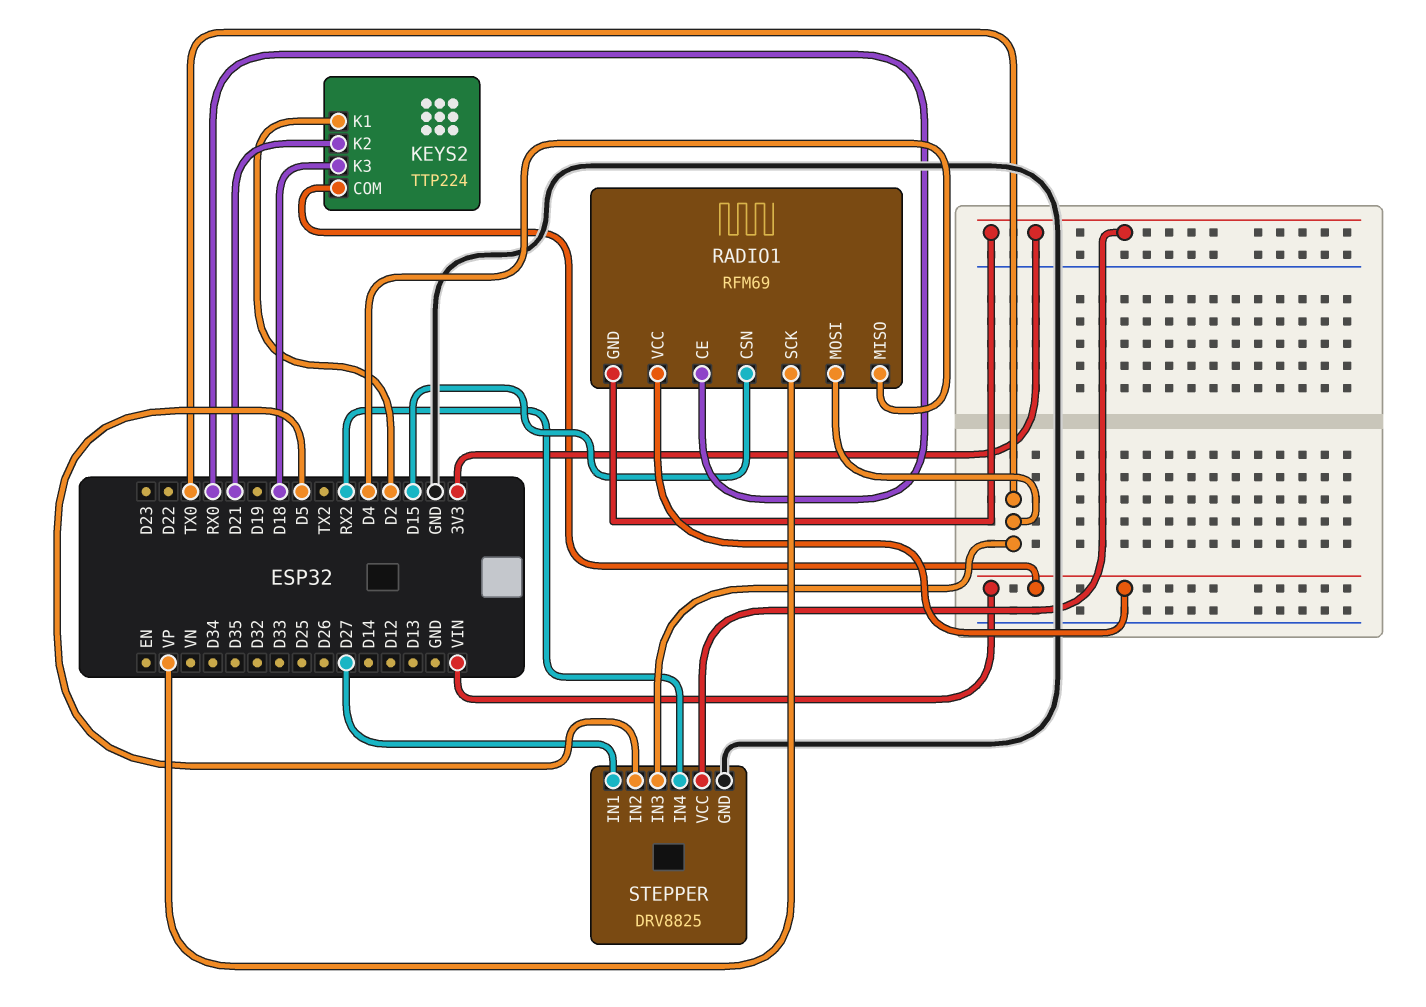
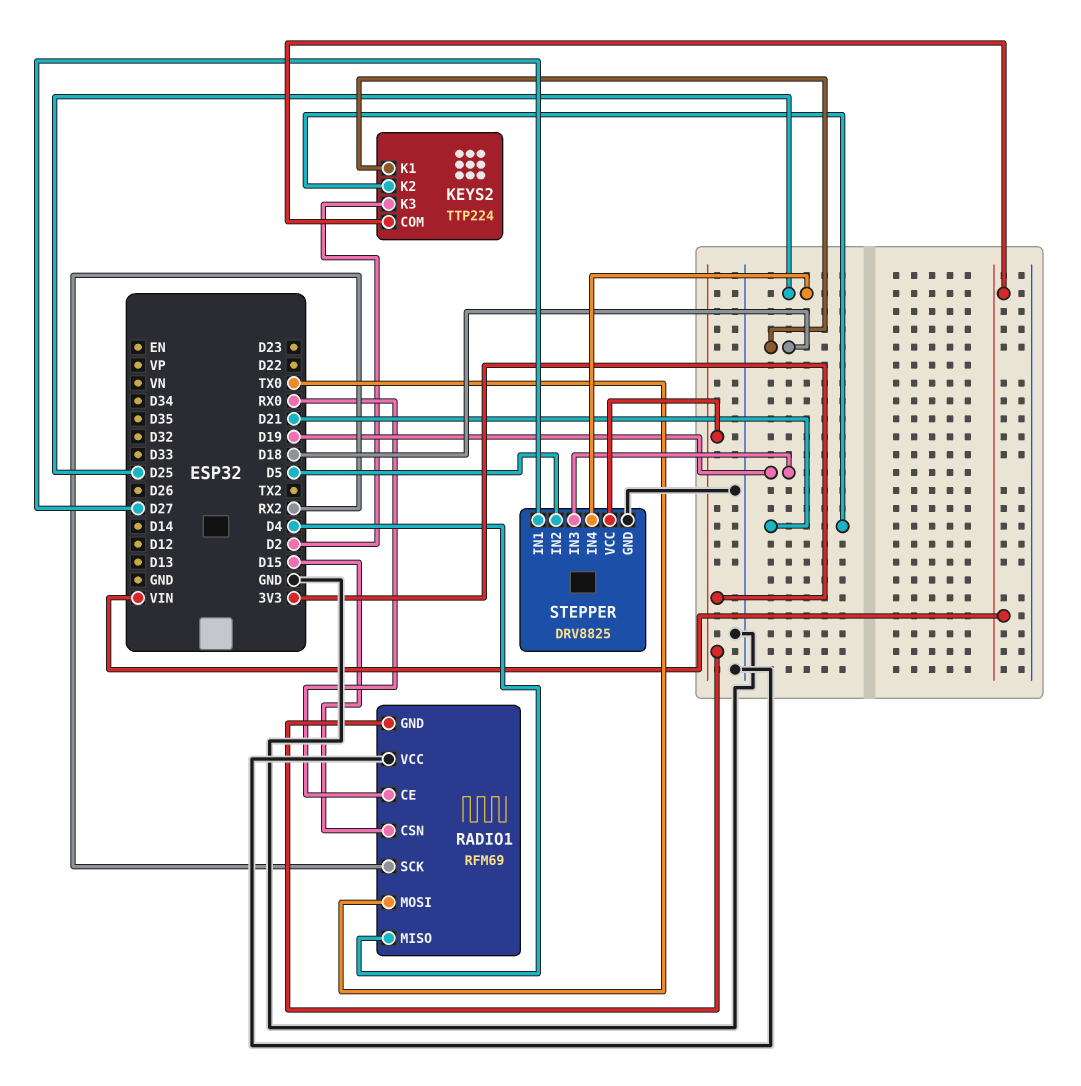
KEYS2 pin K1: D2 -> D18
KEYS2 pin K3: D18 -> D2
RADIO1 pin SCK: VP -> RX2
RADIO1 pin VCC: VIN -> GND
STEPPER pin IN3: TX0 -> D19
STEPPER pin IN4: RX2 -> D25

